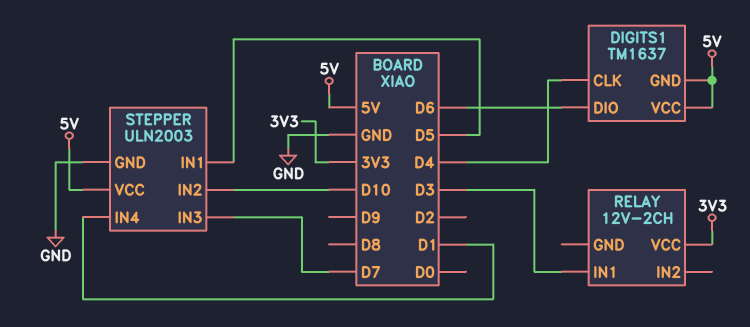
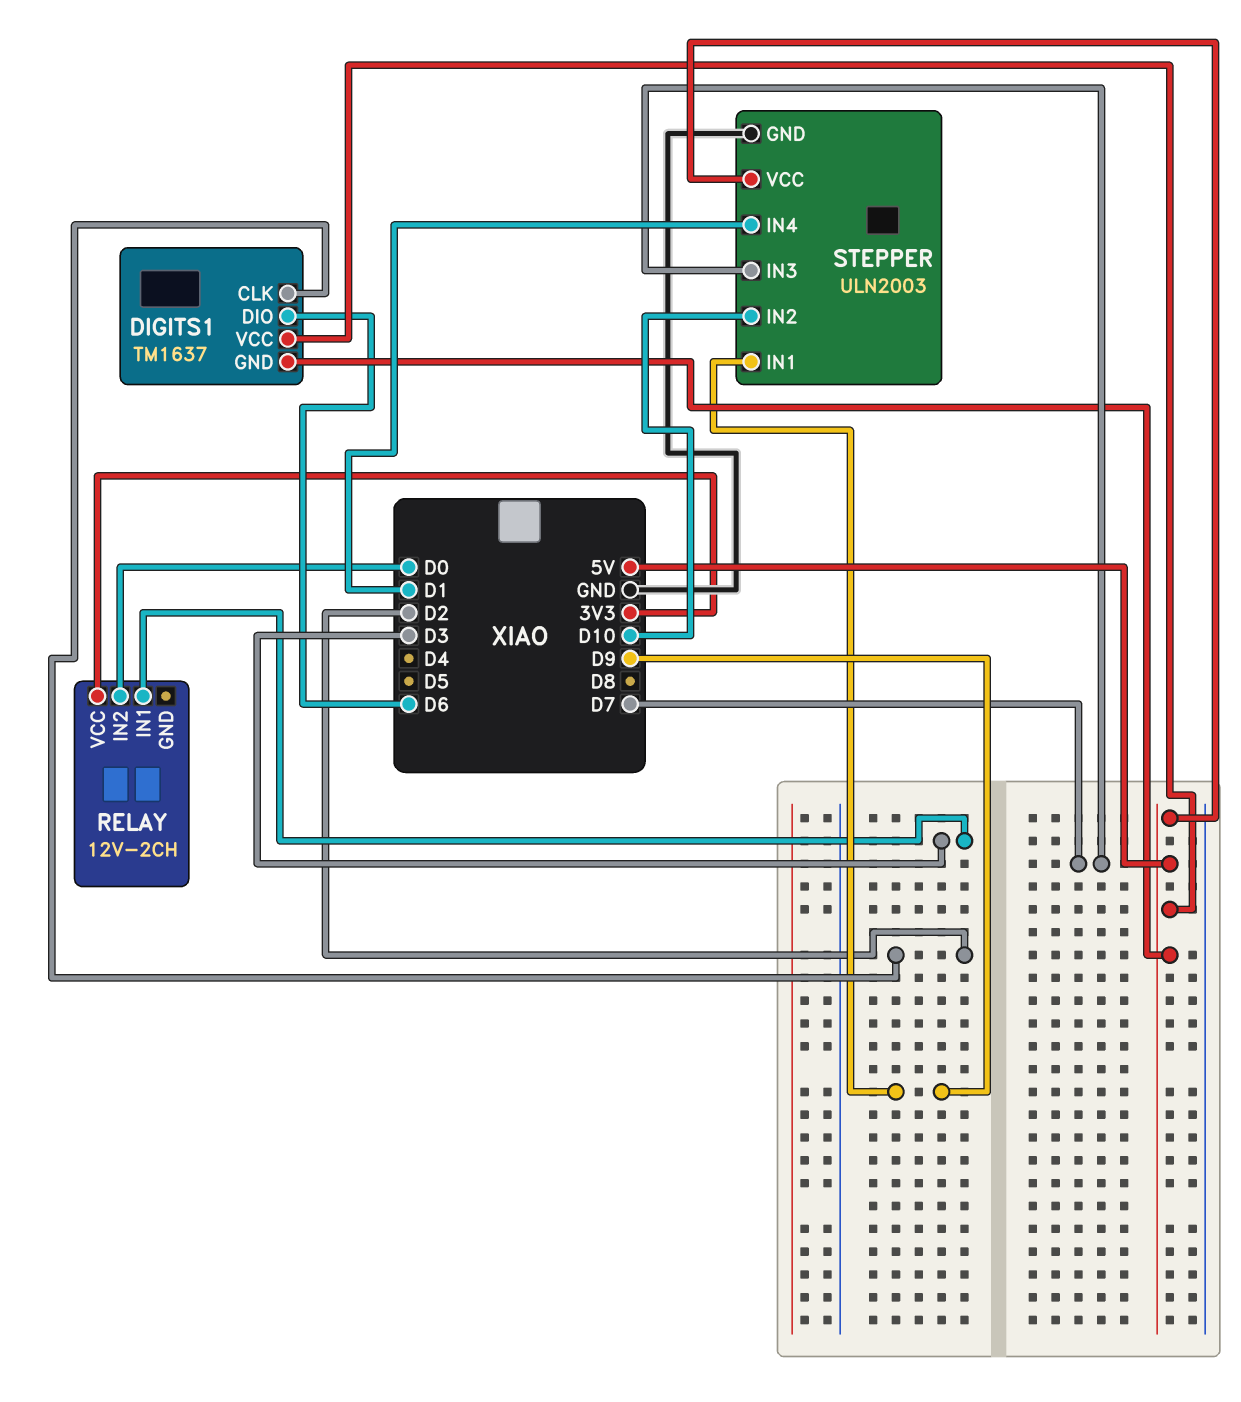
DIGITS1 pin CLK: D4 -> D2
RELAY pin IN2: none -> D0
STEPPER pin IN1: D5 -> D9

